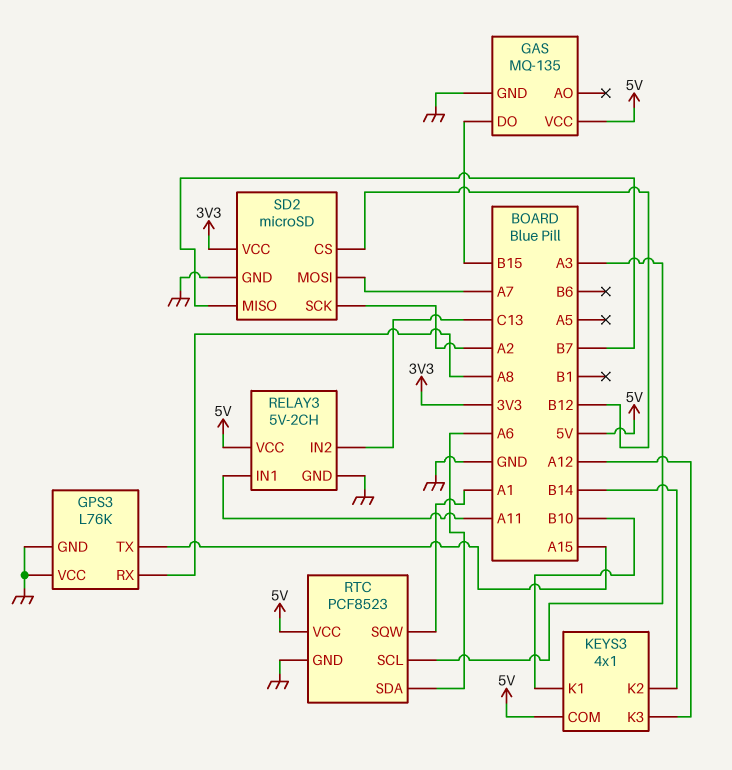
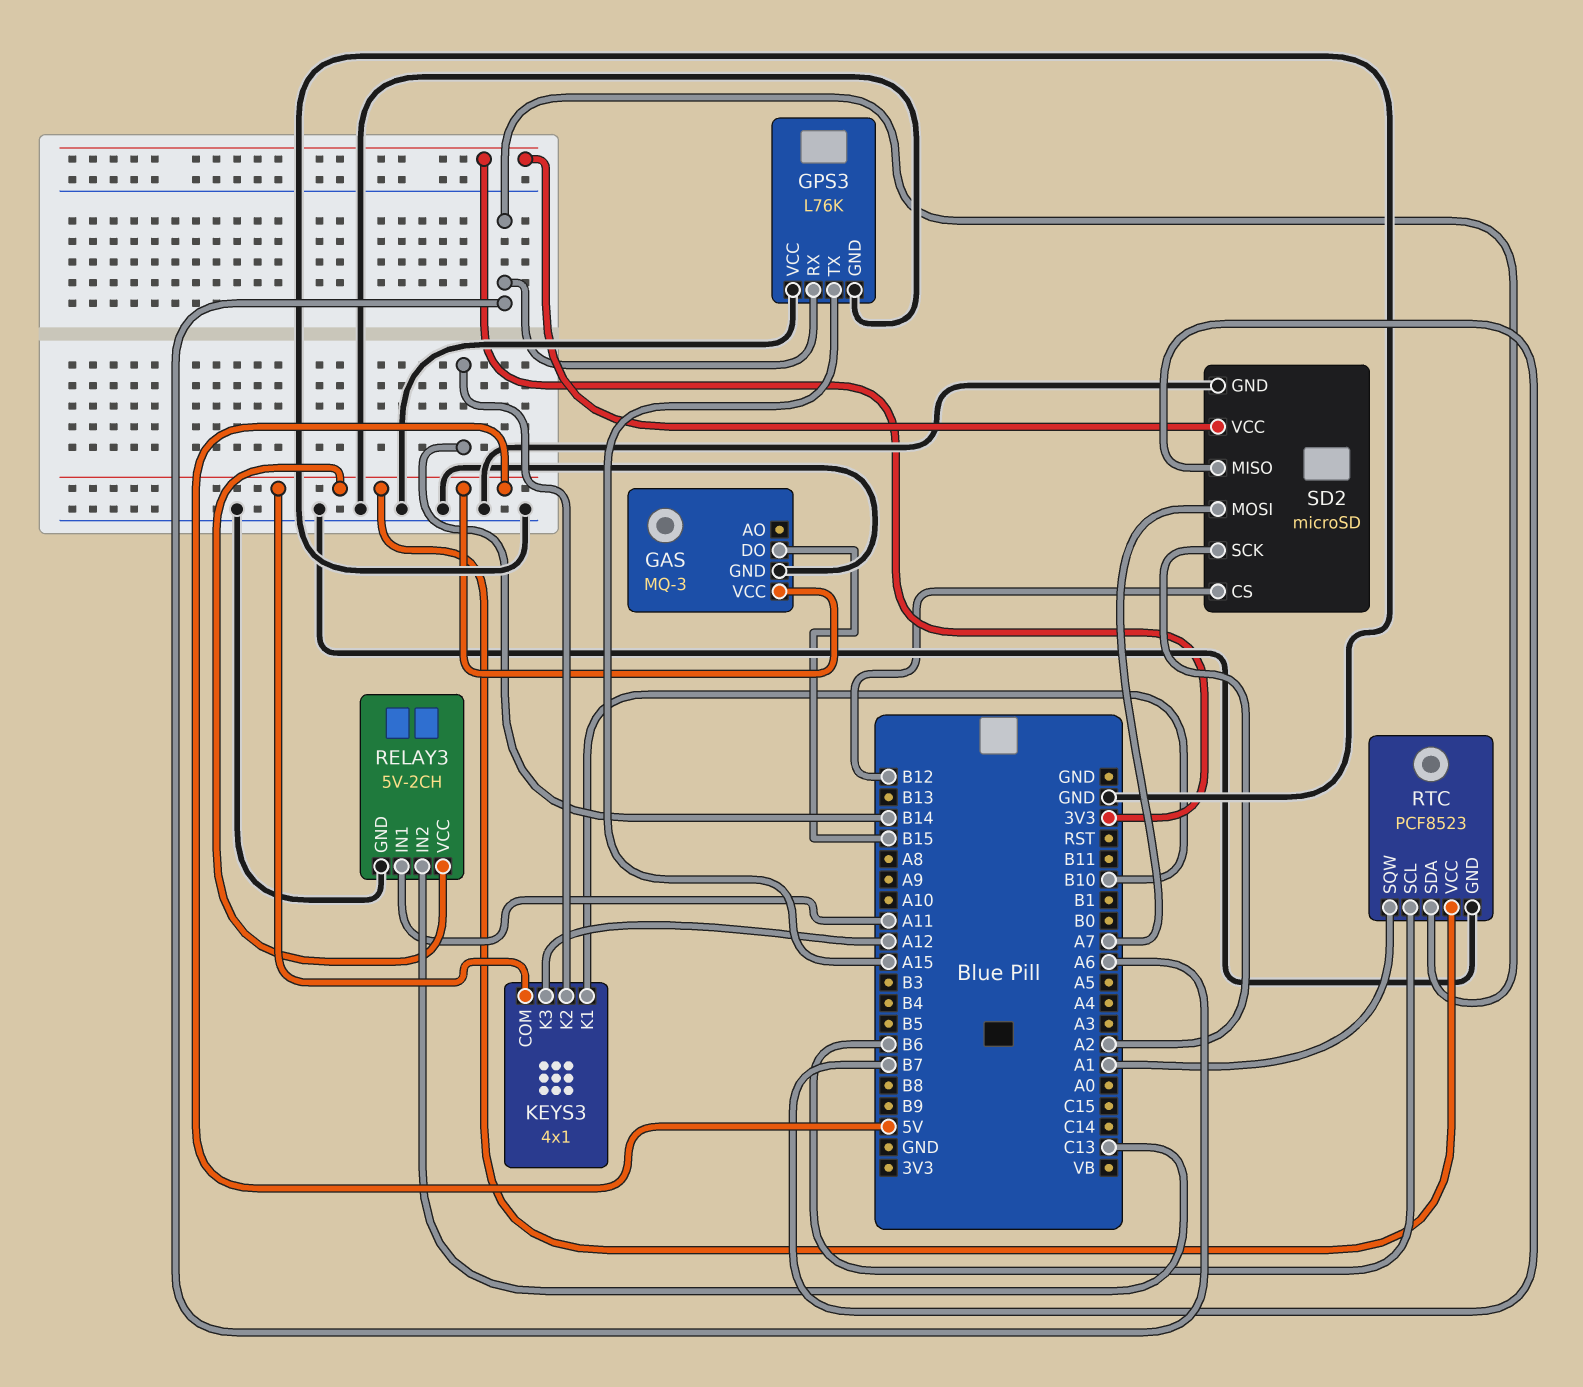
GAS: MQ-135 -> MQ-3
GPS3 pin RX: A8 -> A6
RTC pin SCL: A3 -> B6

